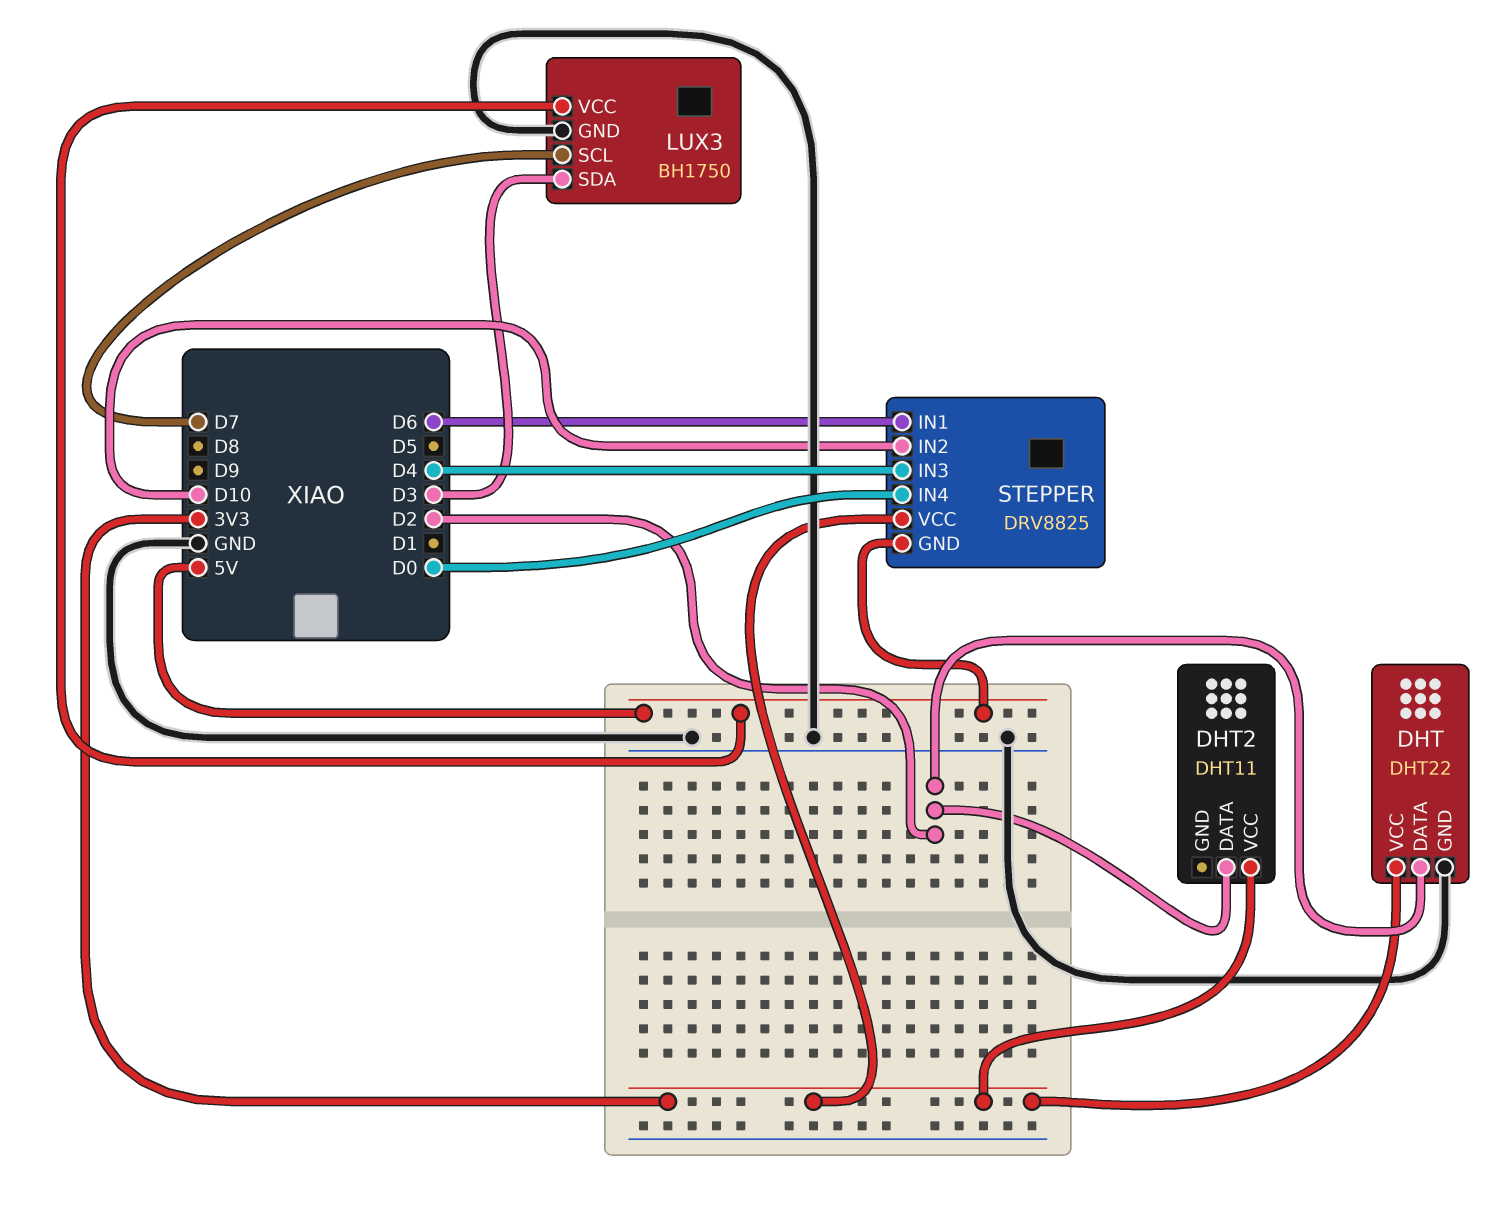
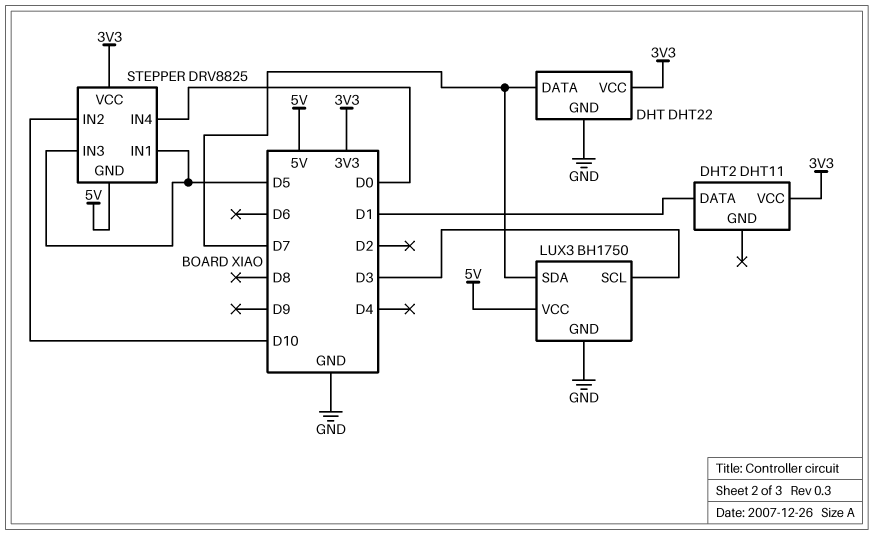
DHT pin DATA: D2 -> D7
DHT2 pin DATA: D2 -> D1
LUX3 pin SCL: D7 -> D3
LUX3 pin SDA: D3 -> D7
STEPPER pin IN1: D6 -> D5
STEPPER pin IN3: D4 -> D5

